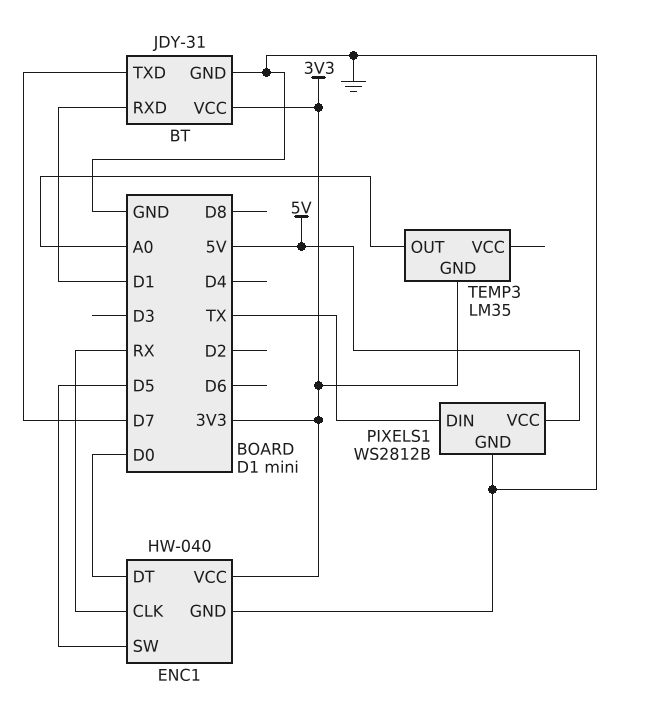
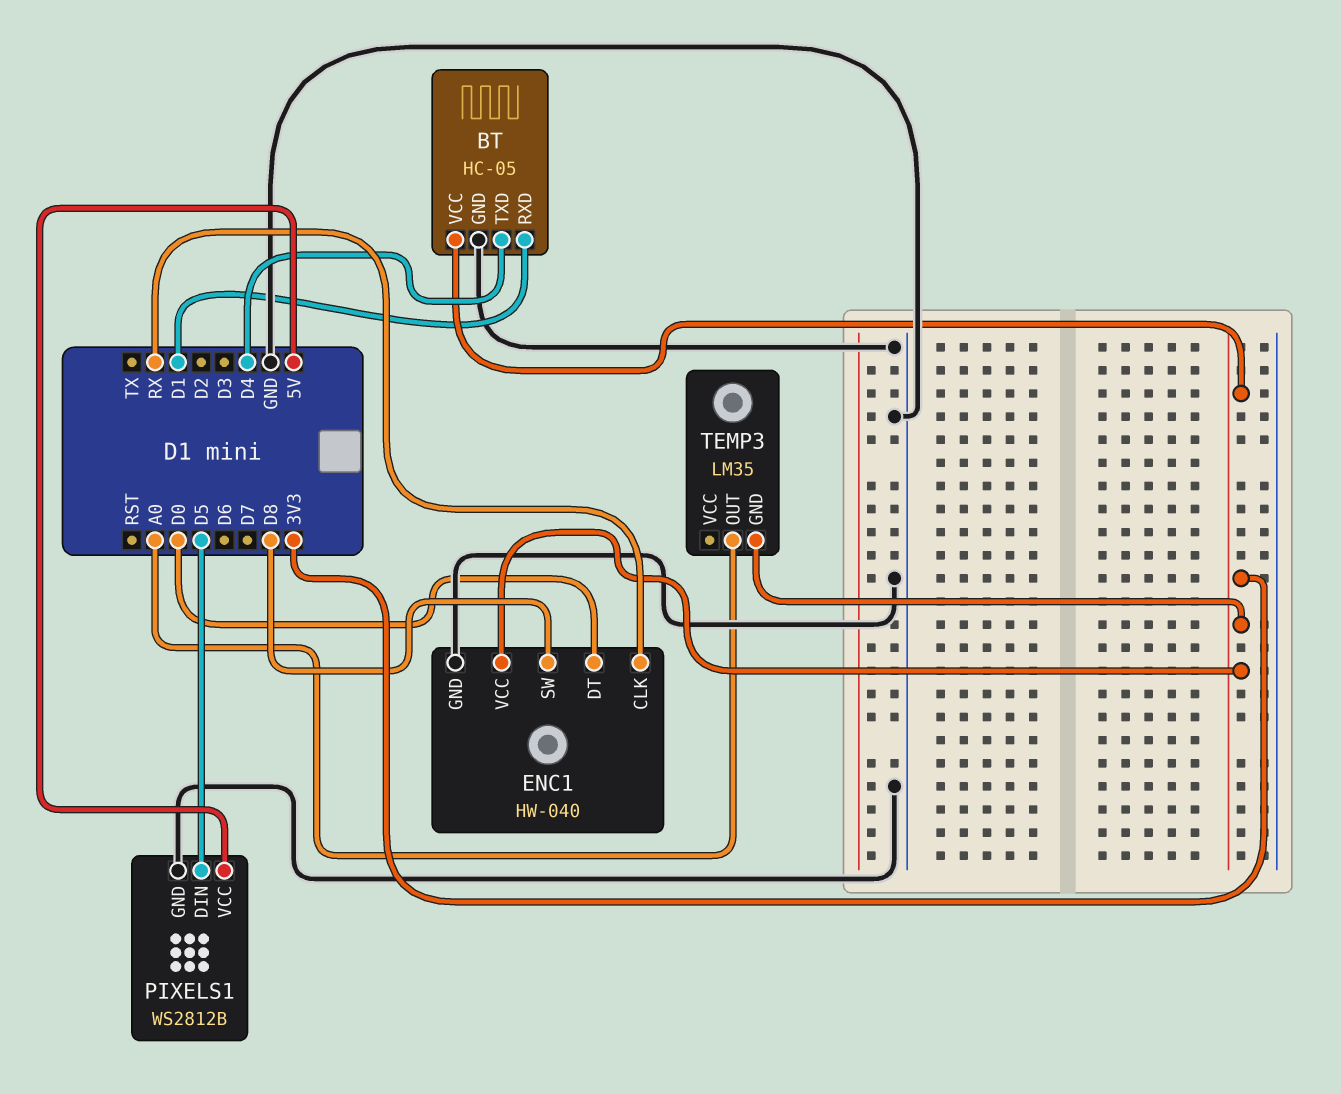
BT: JDY-31 -> HC-05
BT pin TXD: D7 -> D4
ENC1 pin SW: D5 -> D8
PIXELS1 pin DIN: TX -> D5

